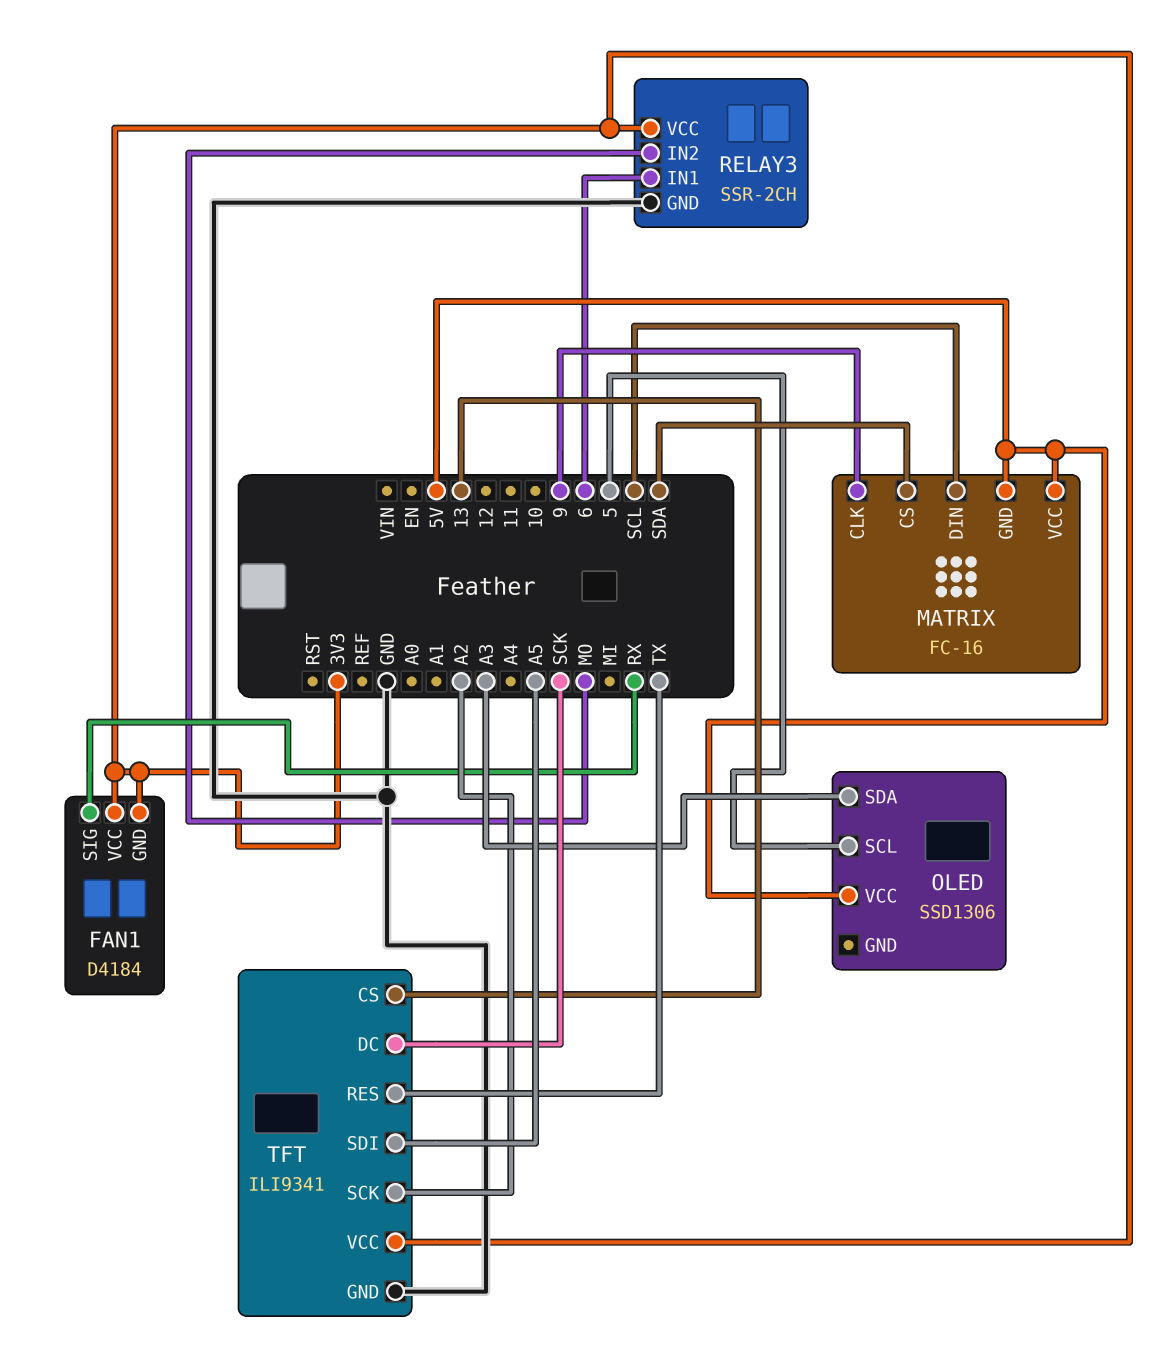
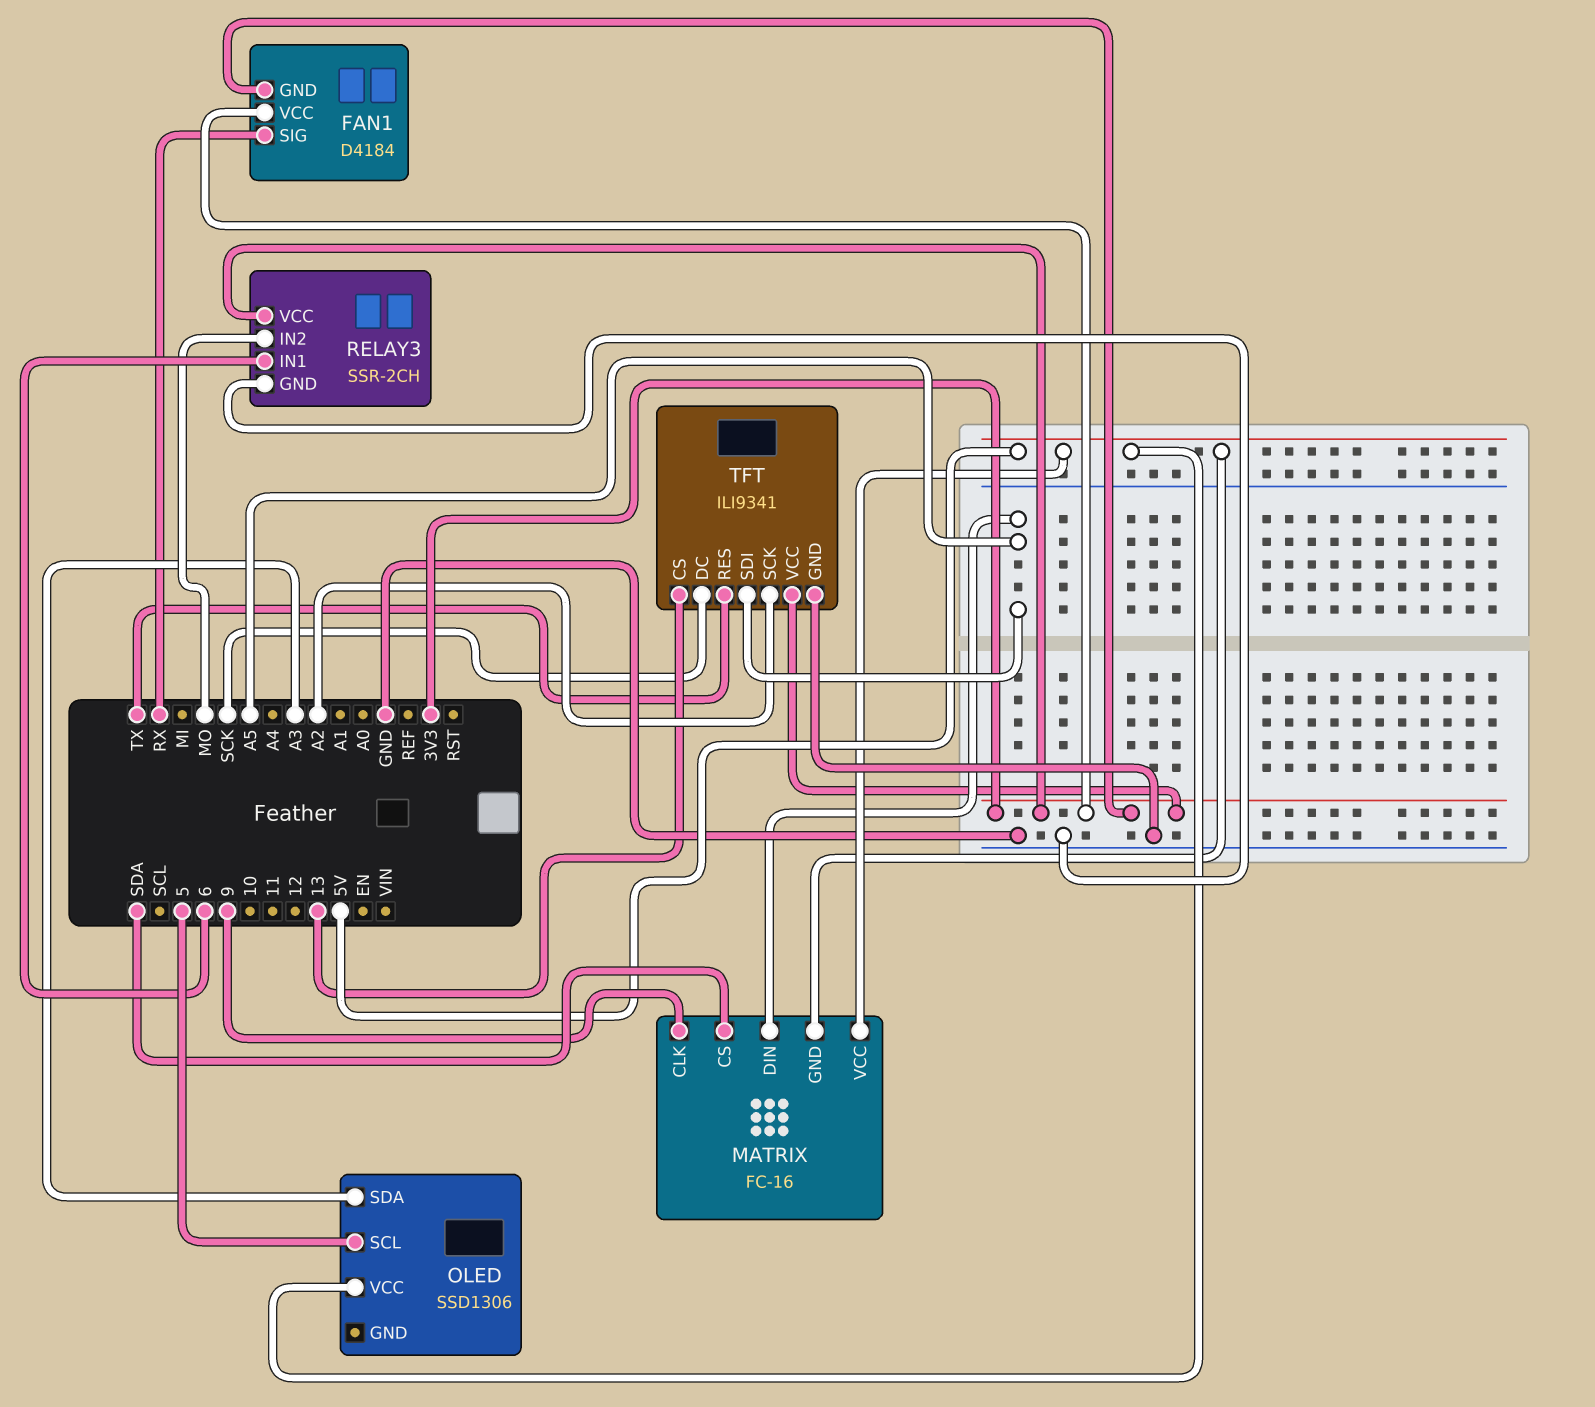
MATRIX pin DIN: SCL -> A5

